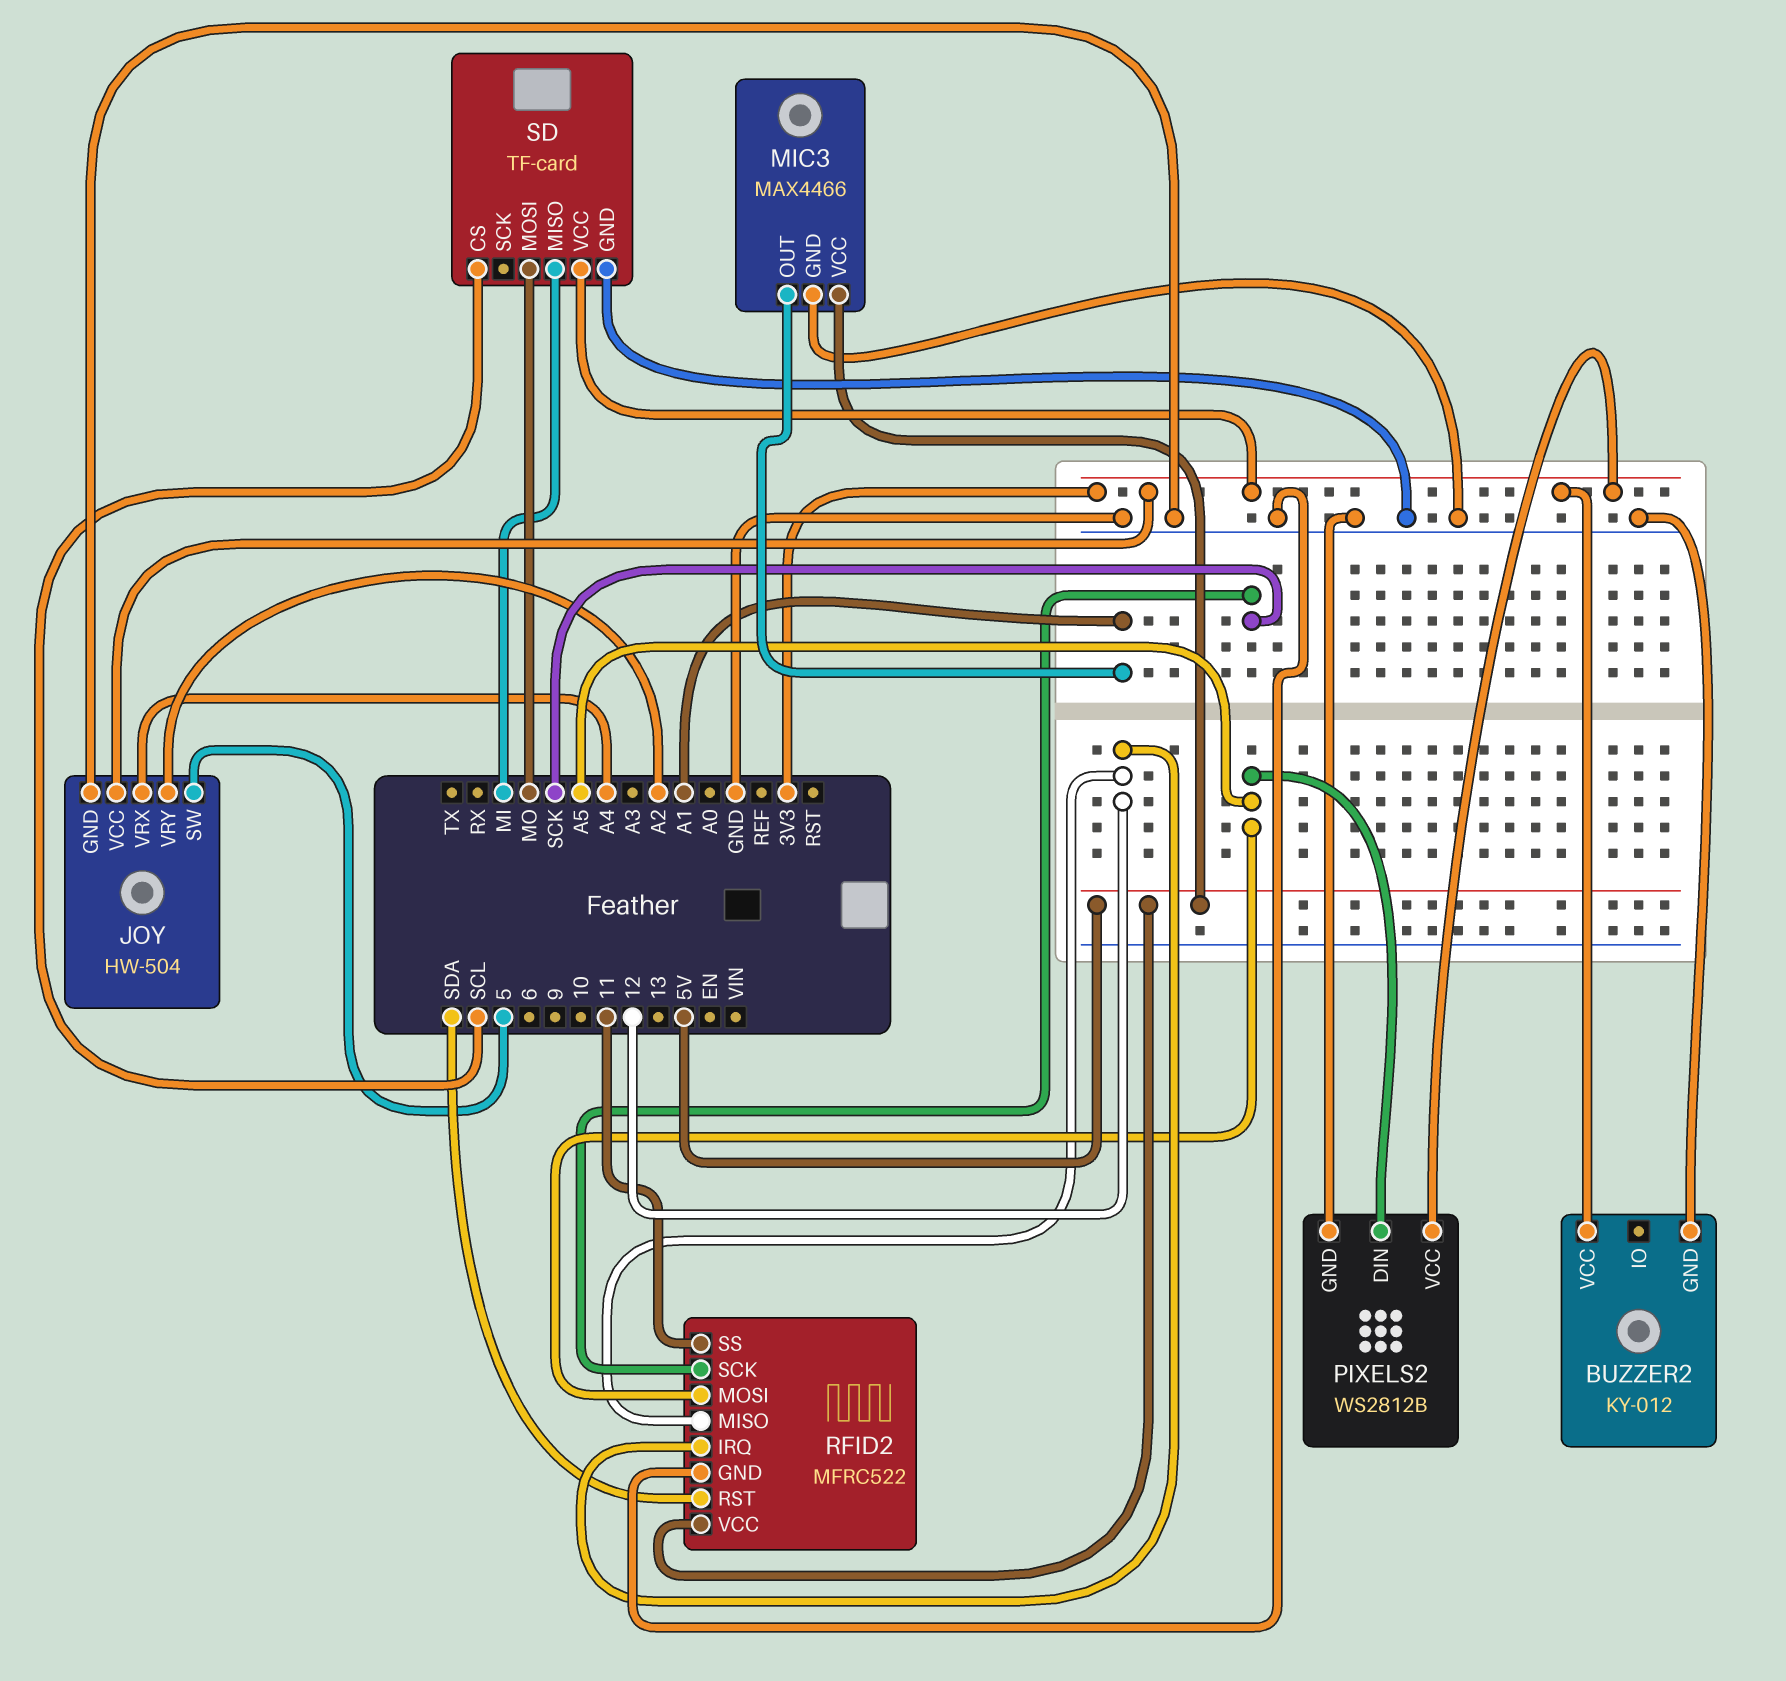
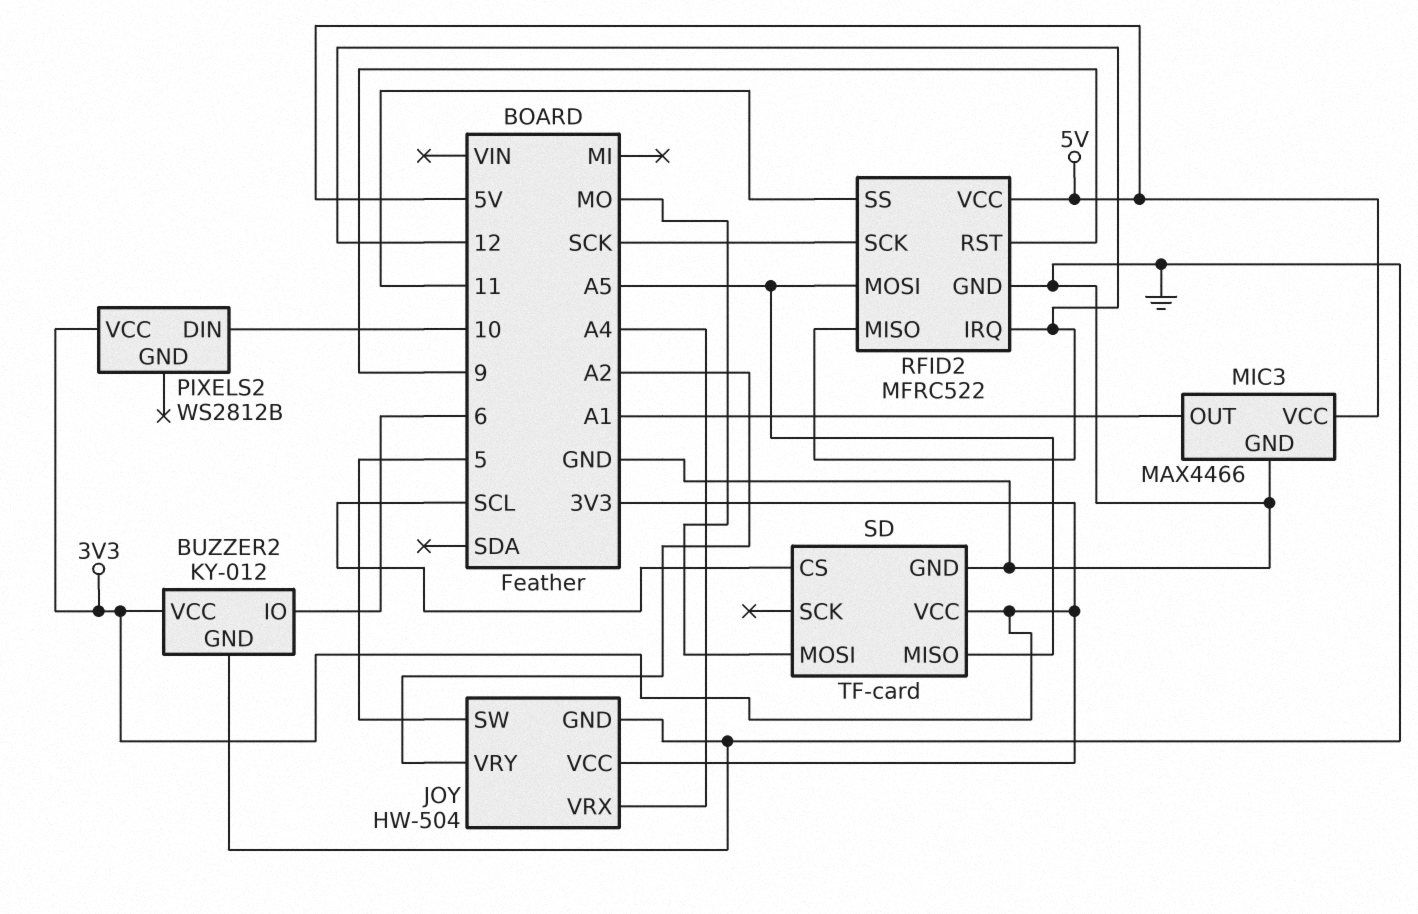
BUZZER2 pin IO: none -> 6
PIXELS2 pin DIN: A5 -> 10
PIXELS2 pin GND: GND -> none
RFID2 pin RST: SDA -> 9
SD pin MISO: MI -> A5

